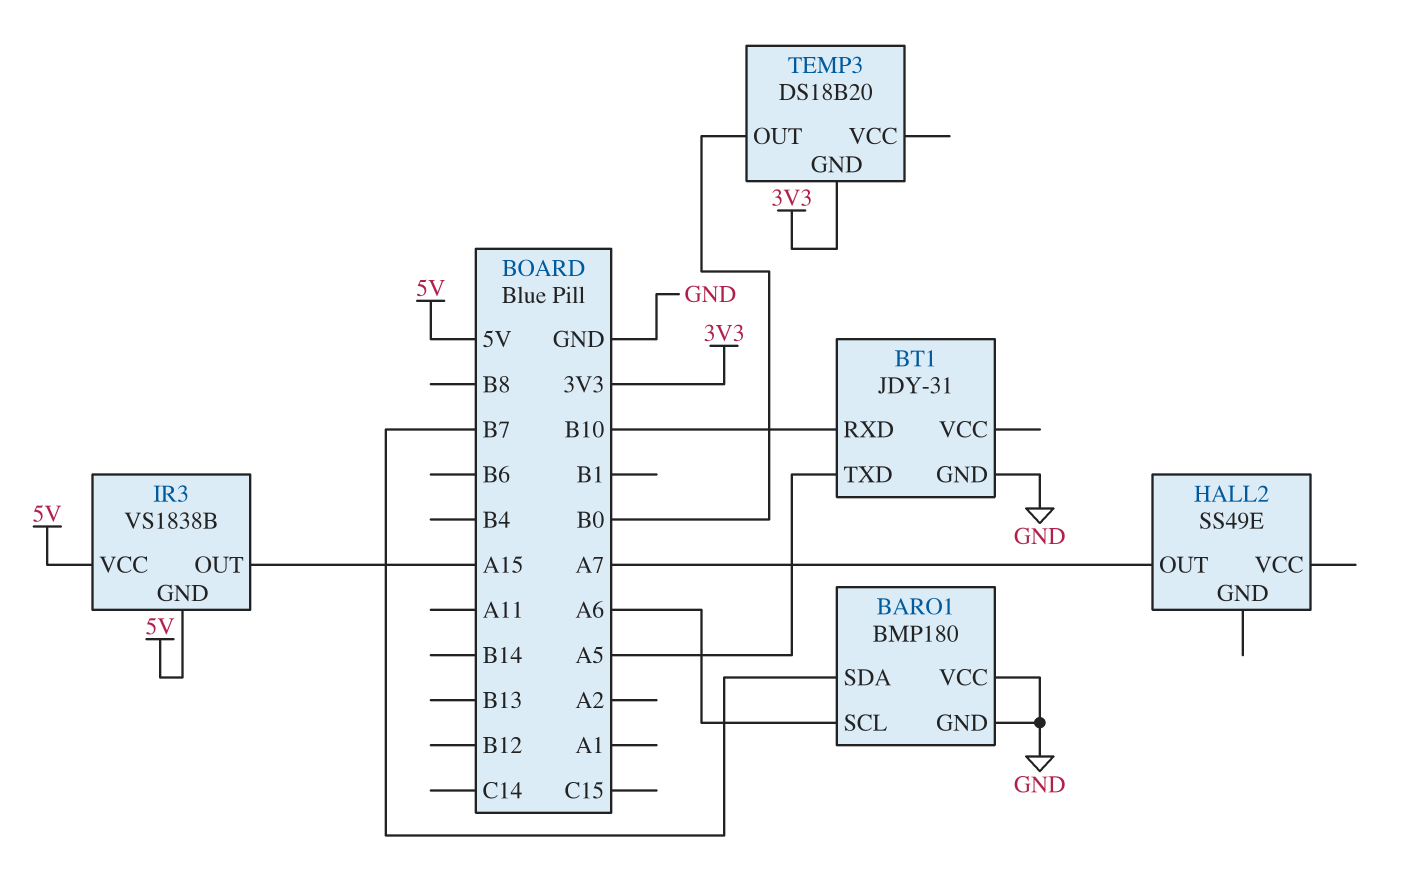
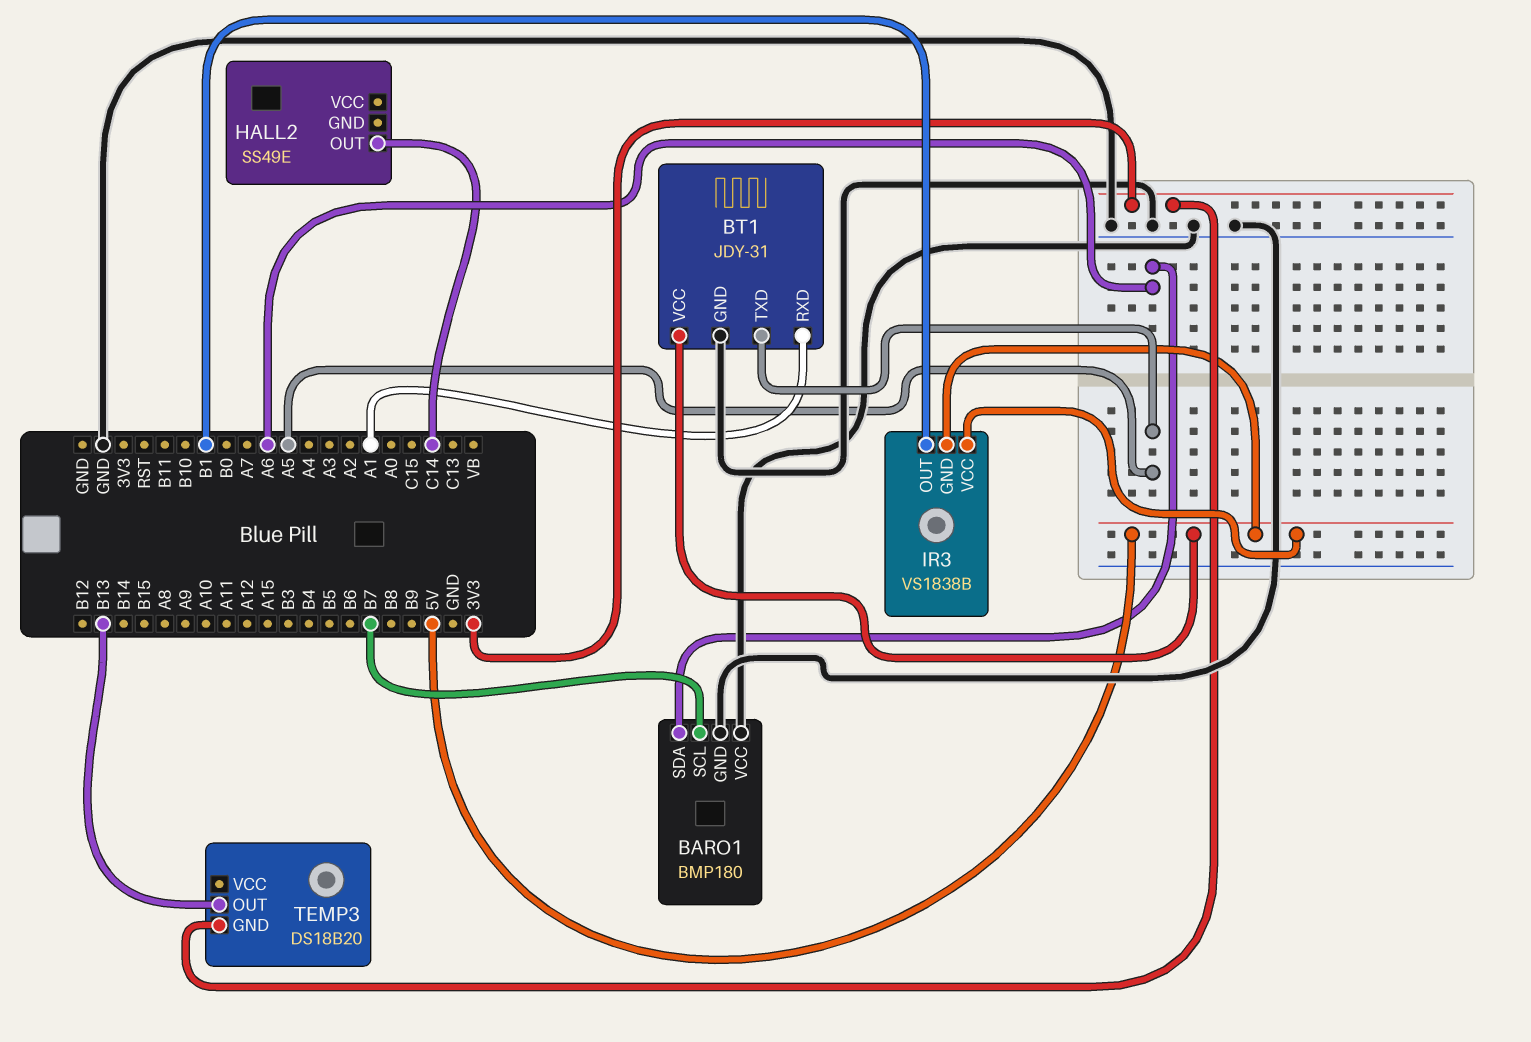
BARO1 pin SCL: A6 -> B7
BARO1 pin SDA: B7 -> A6
BT1 pin RXD: B10 -> A1
BT1 pin VCC: none -> 5V
HALL2 pin OUT: A7 -> C14
IR3 pin OUT: A15 -> B1
TEMP3 pin OUT: B0 -> B13

